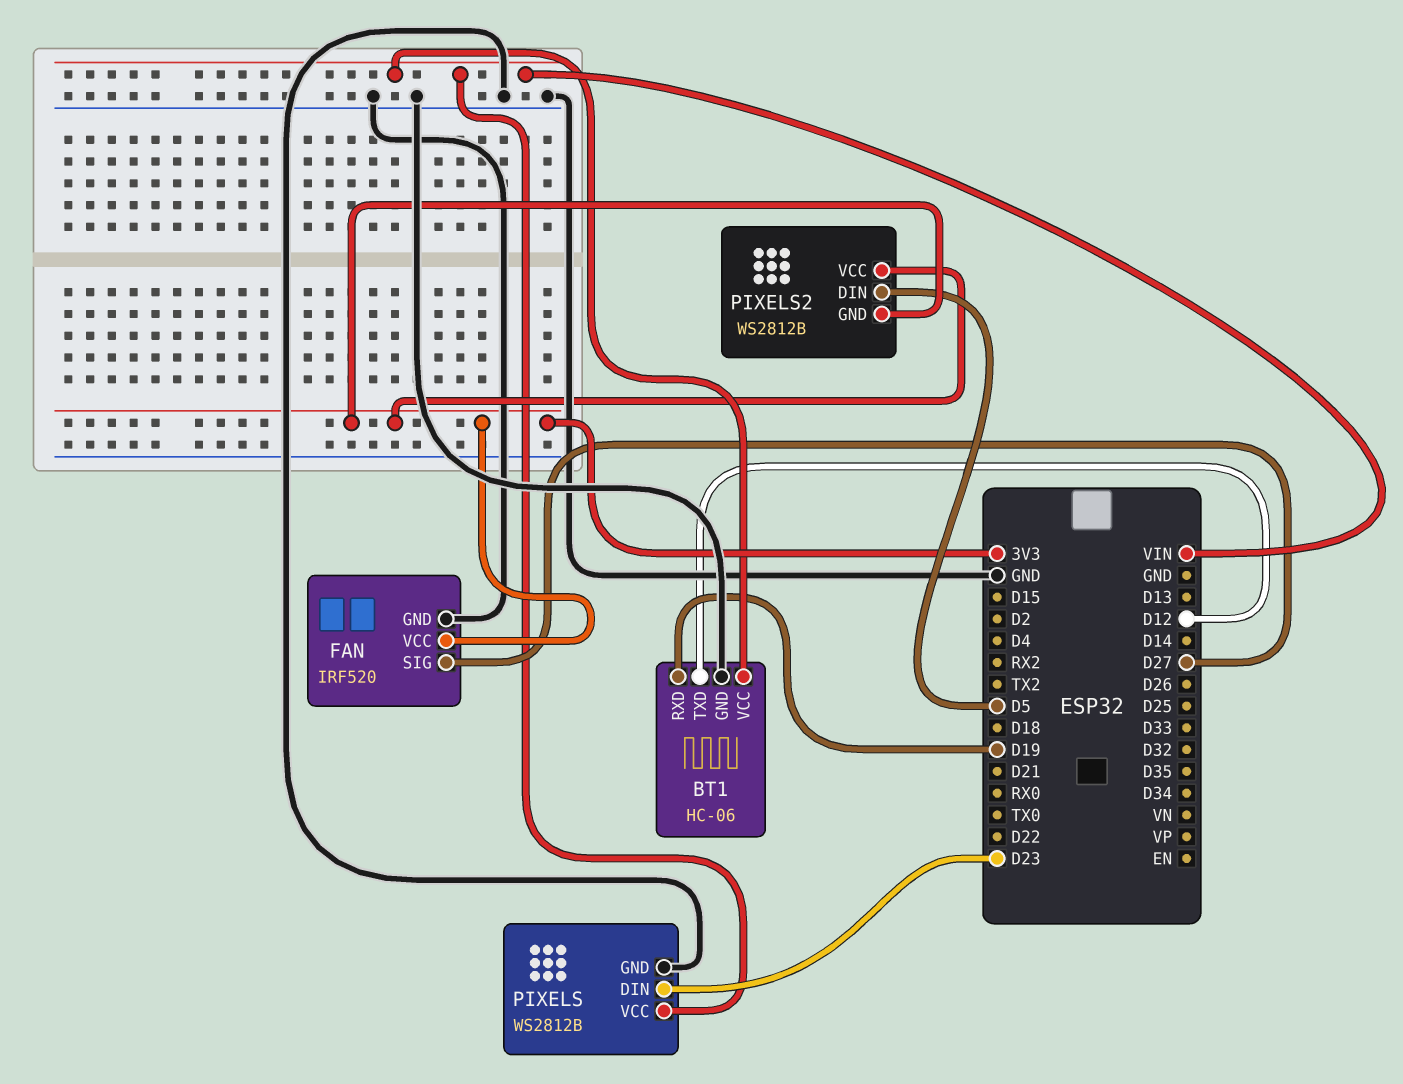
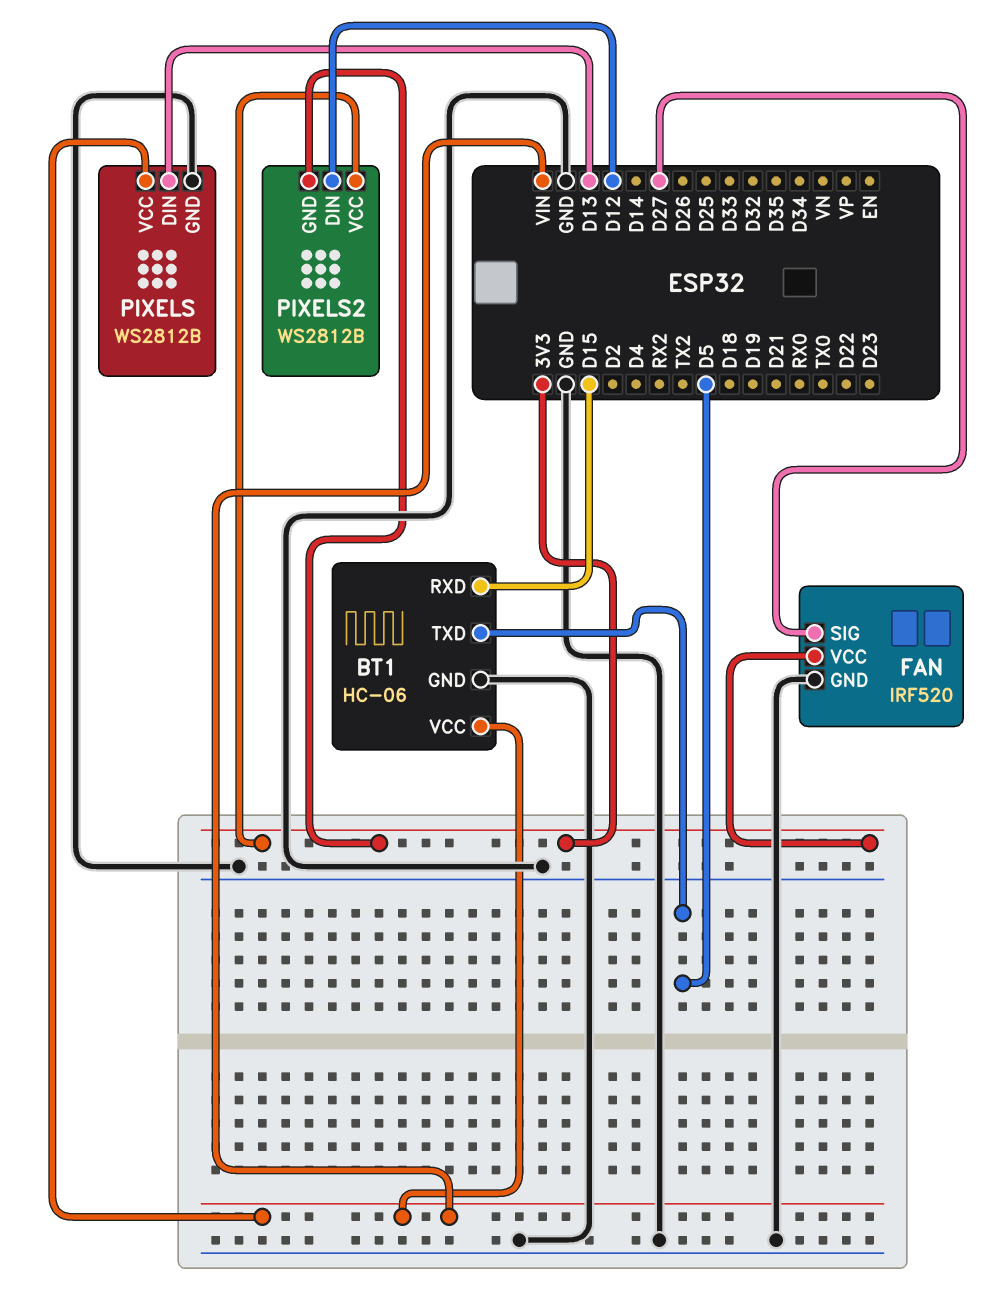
BT1 pin RXD: D19 -> D15
BT1 pin TXD: D12 -> D5
PIXELS pin DIN: D23 -> D13
PIXELS2 pin DIN: D5 -> D12

